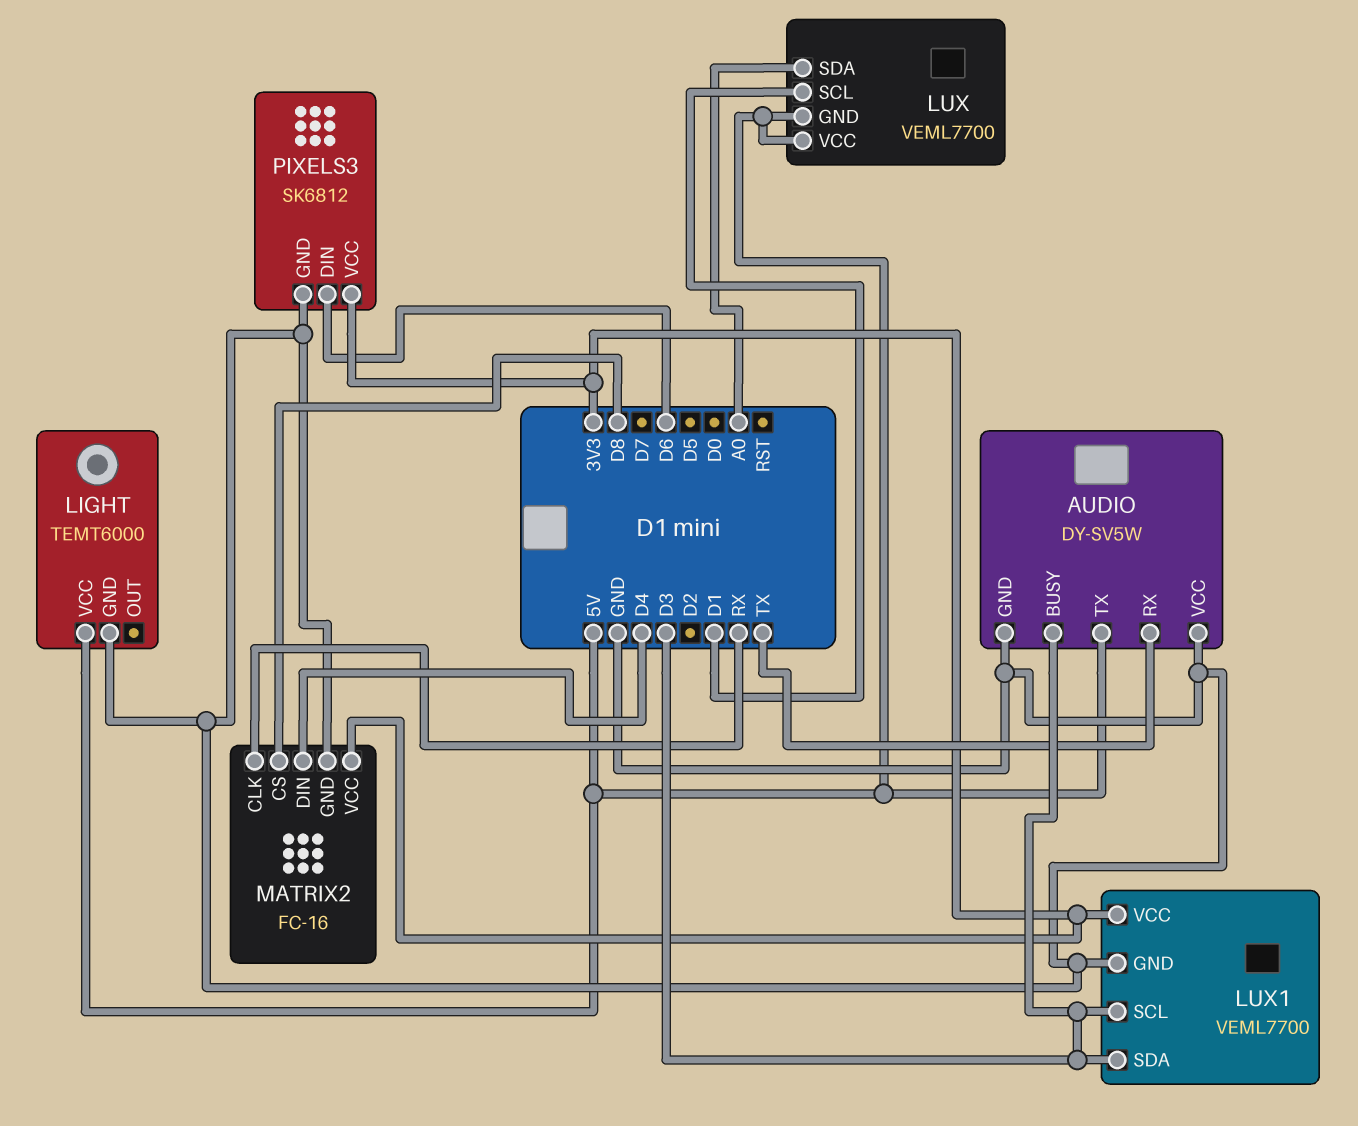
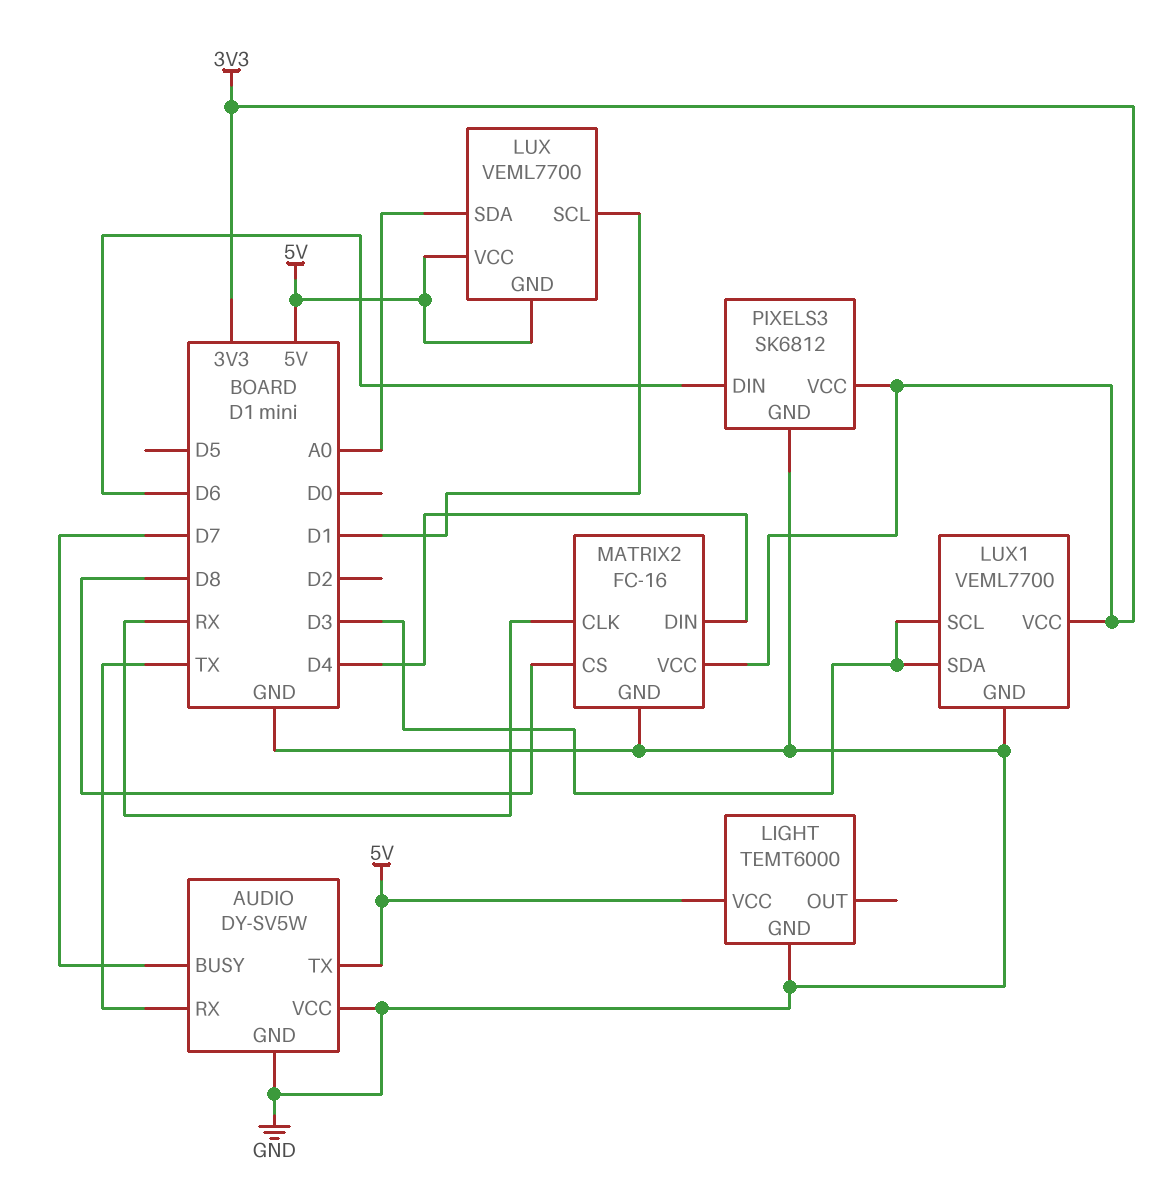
AUDIO pin BUSY: D3 -> D7

